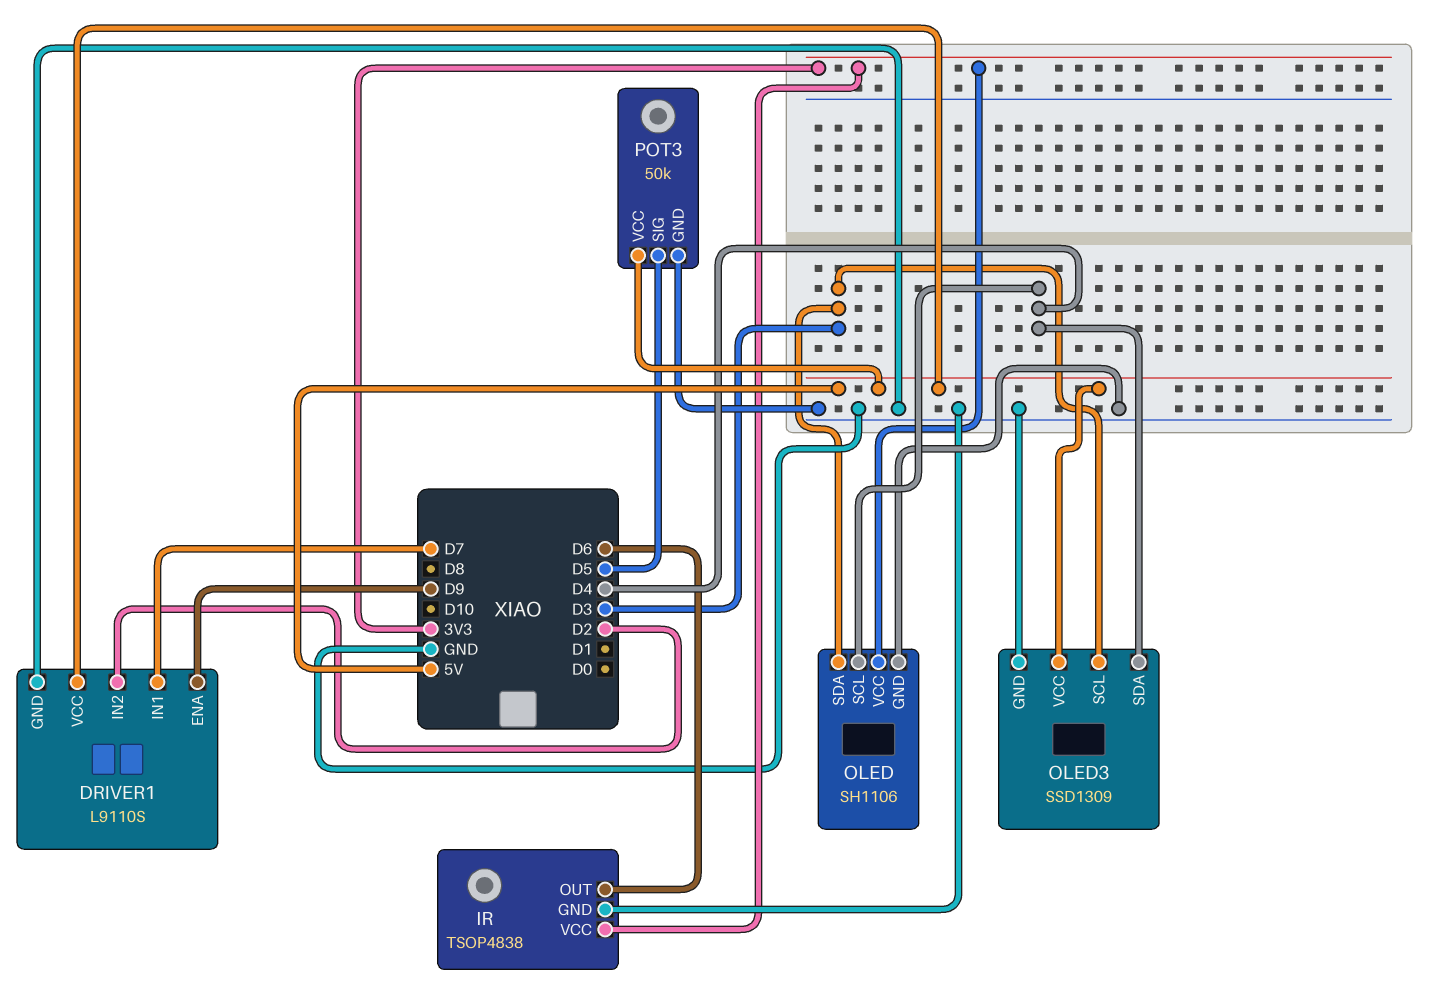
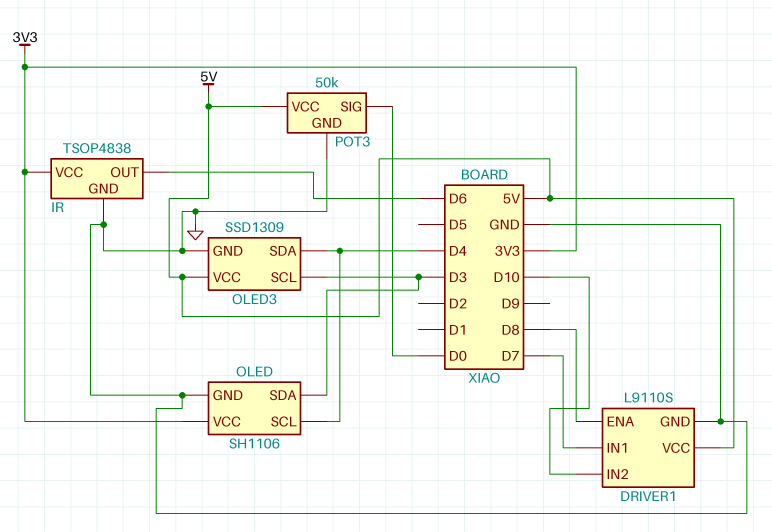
DRIVER1 pin ENA: D9 -> D8
DRIVER1 pin IN2: D2 -> D10
POT3 pin SIG: D5 -> D0

